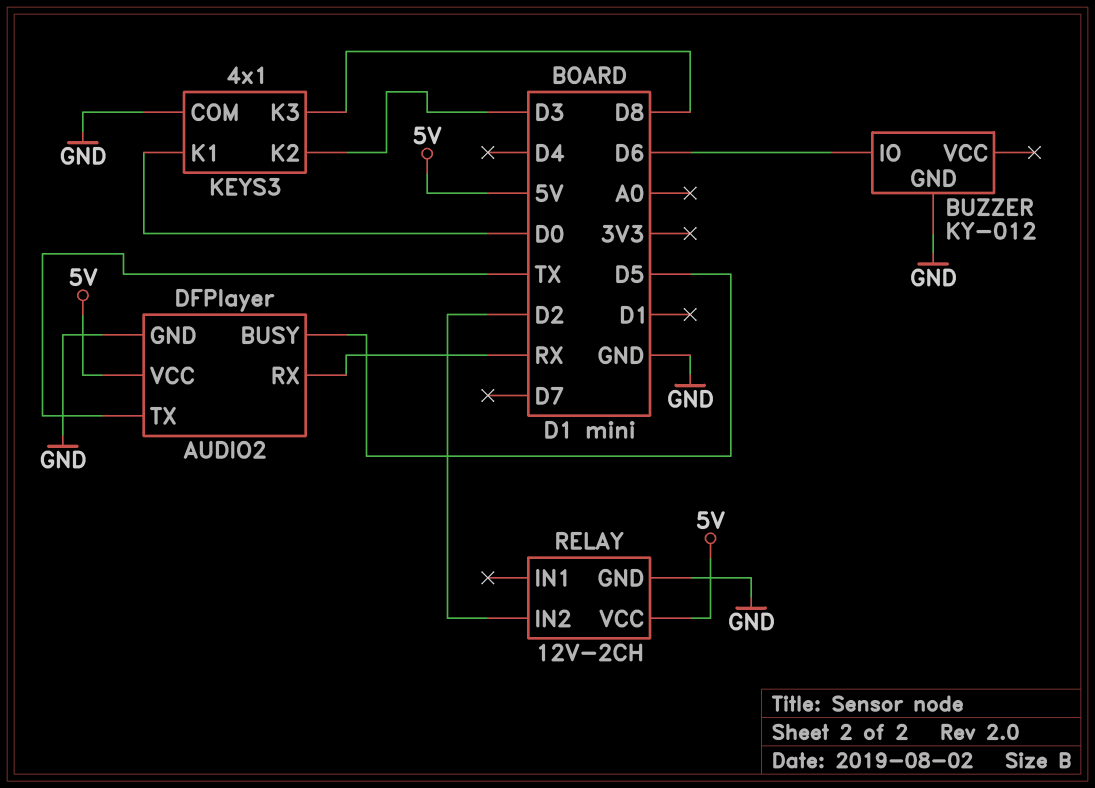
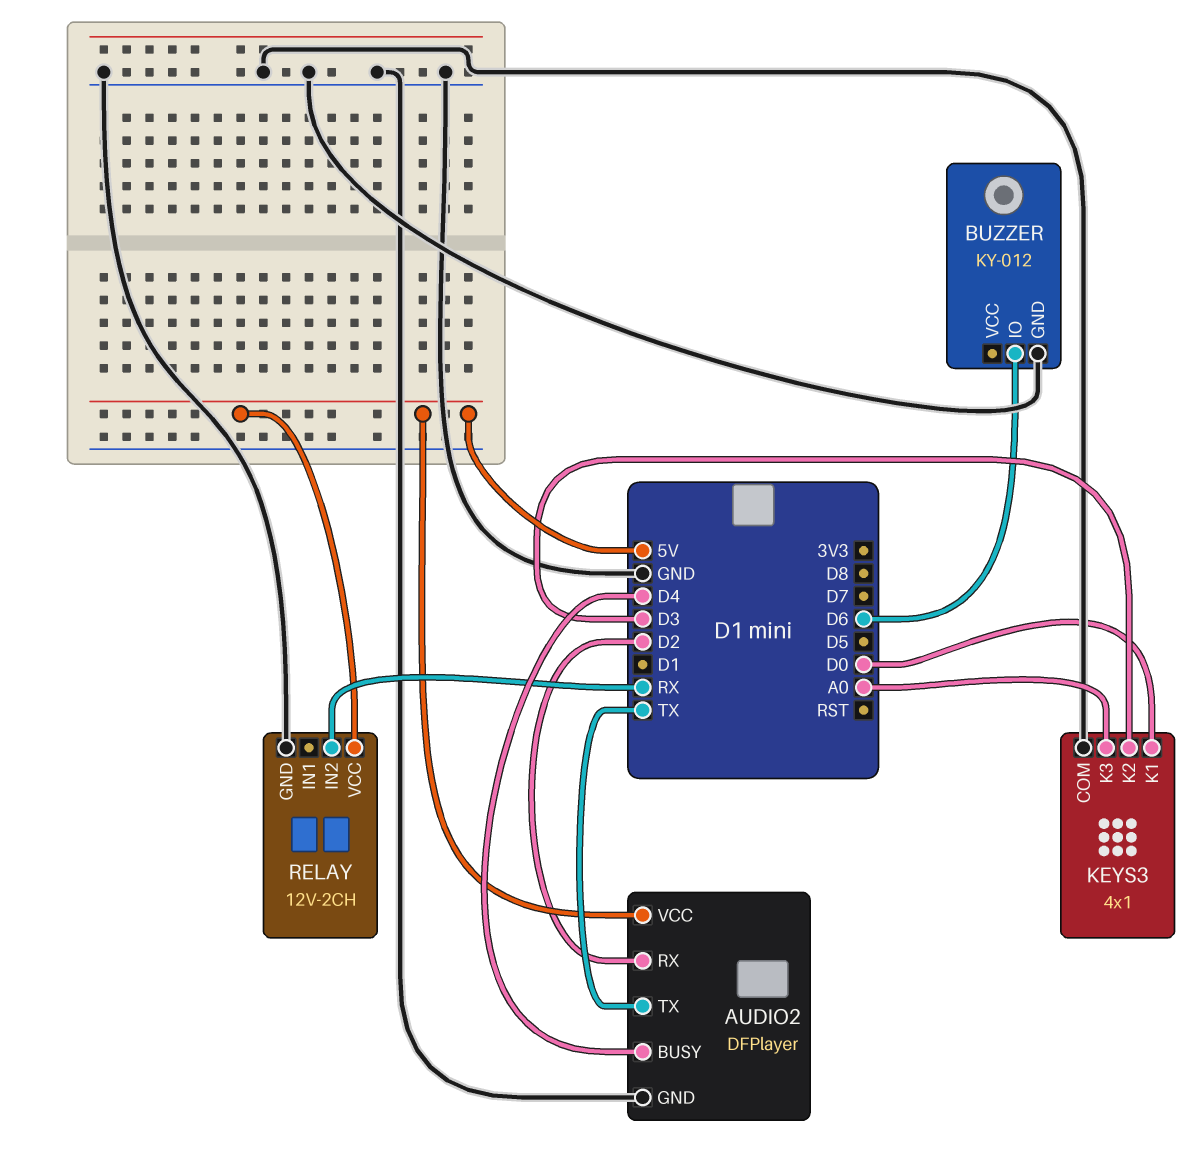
AUDIO2 pin BUSY: D5 -> D4
AUDIO2 pin RX: RX -> D2
KEYS3 pin K3: D8 -> A0
RELAY pin IN2: D2 -> RX

